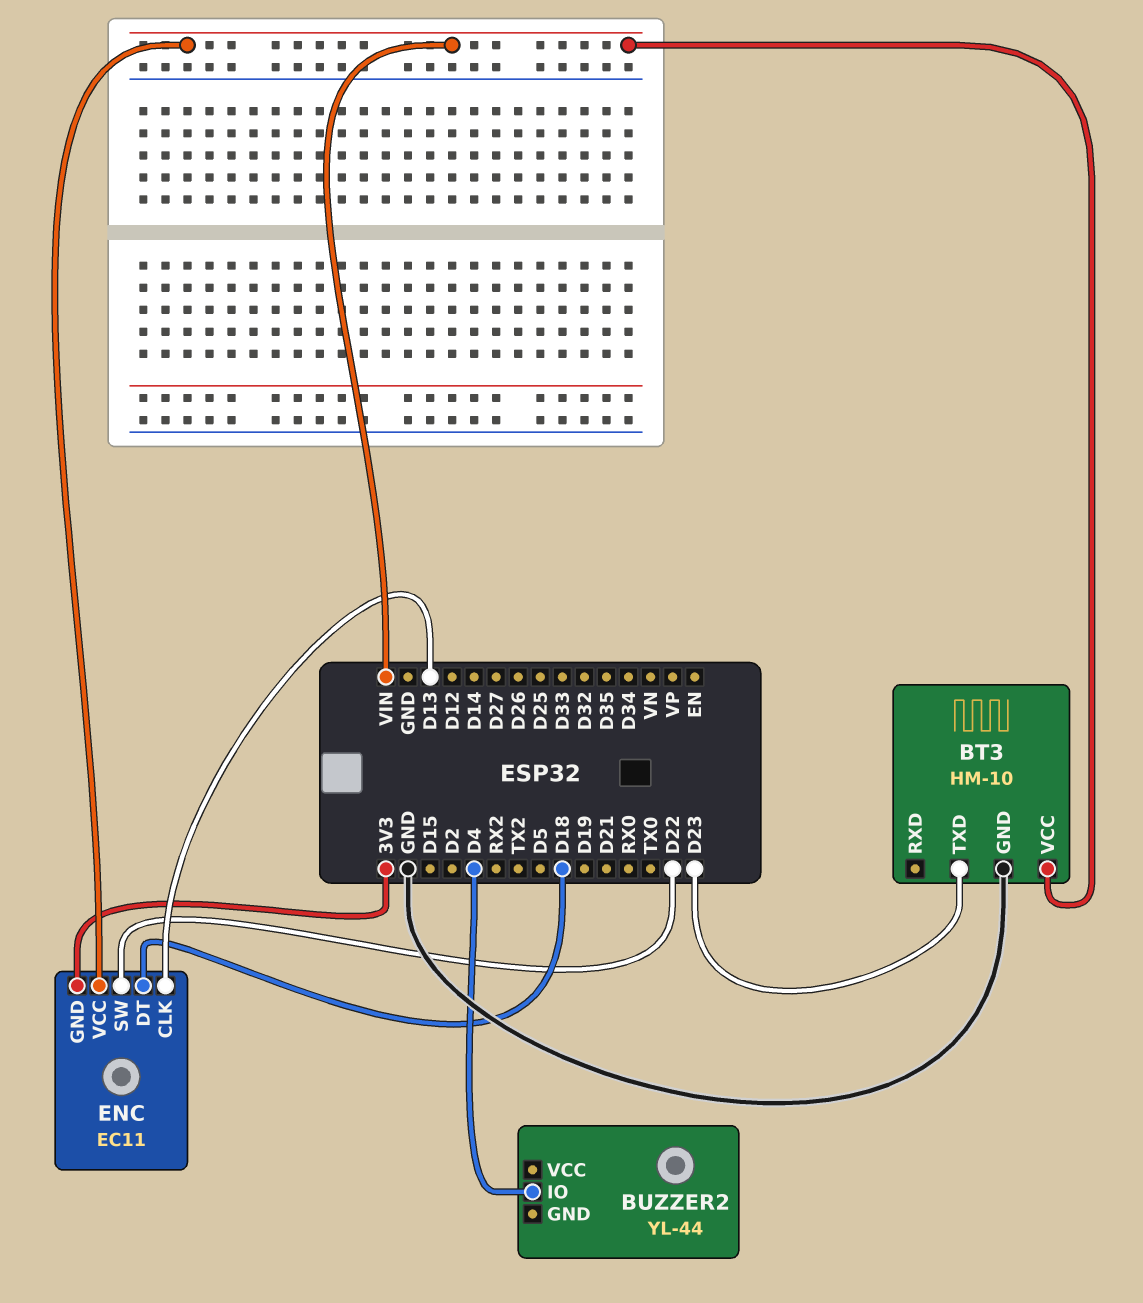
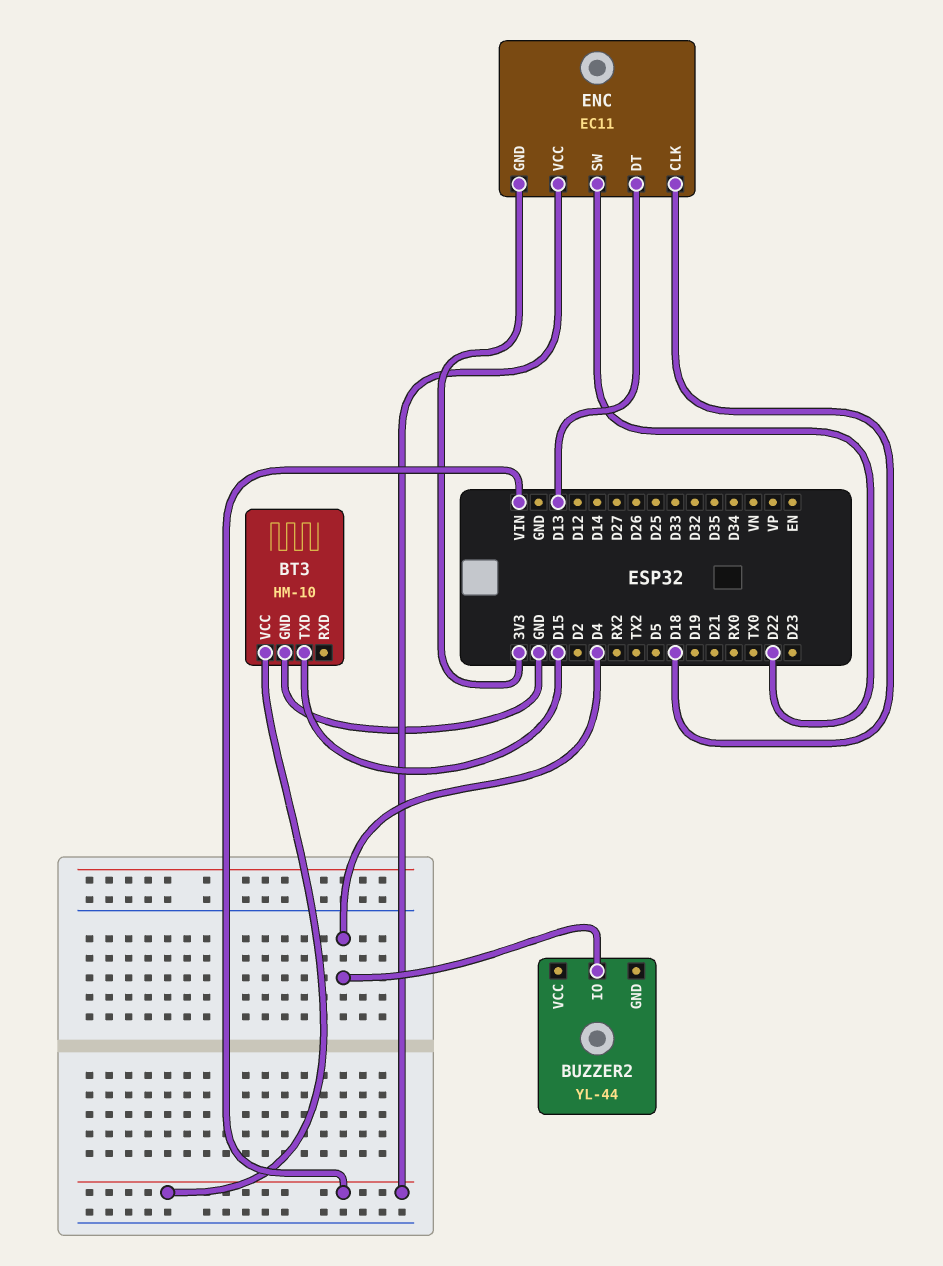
BT3 pin TXD: D23 -> D15
ENC pin CLK: D13 -> D18
ENC pin DT: D18 -> D13

